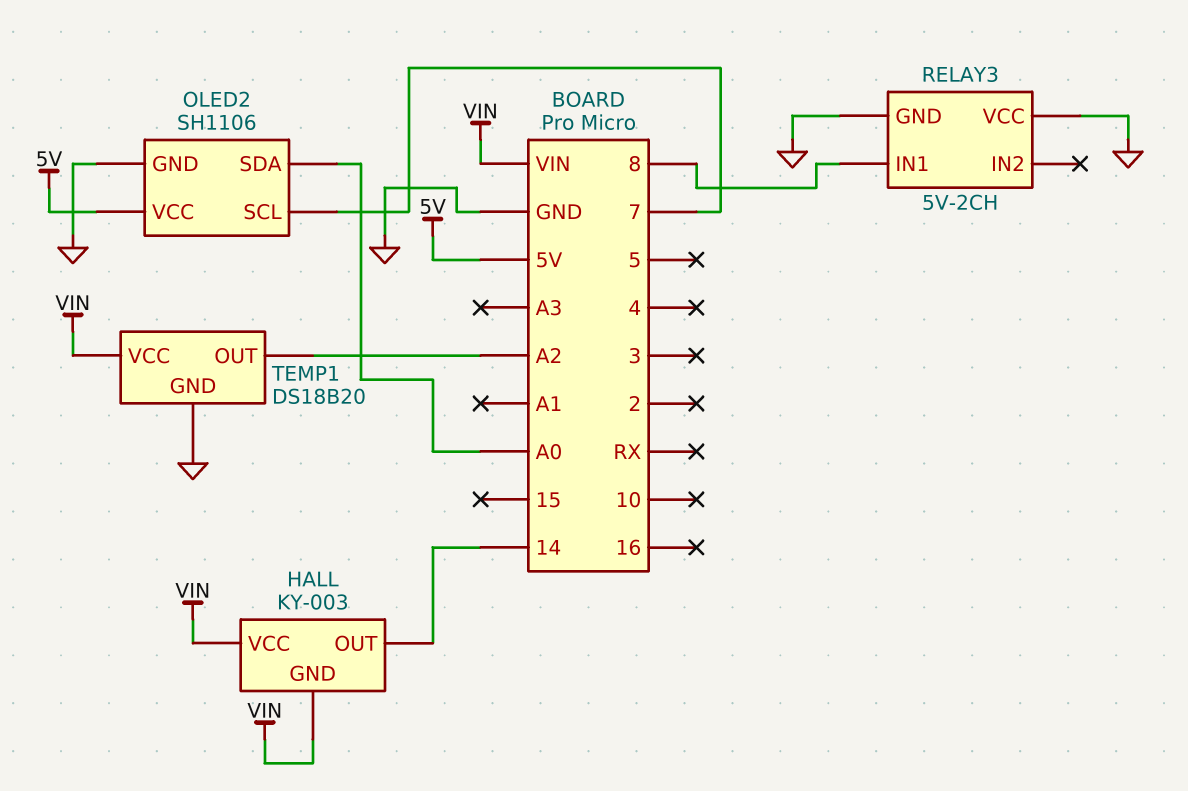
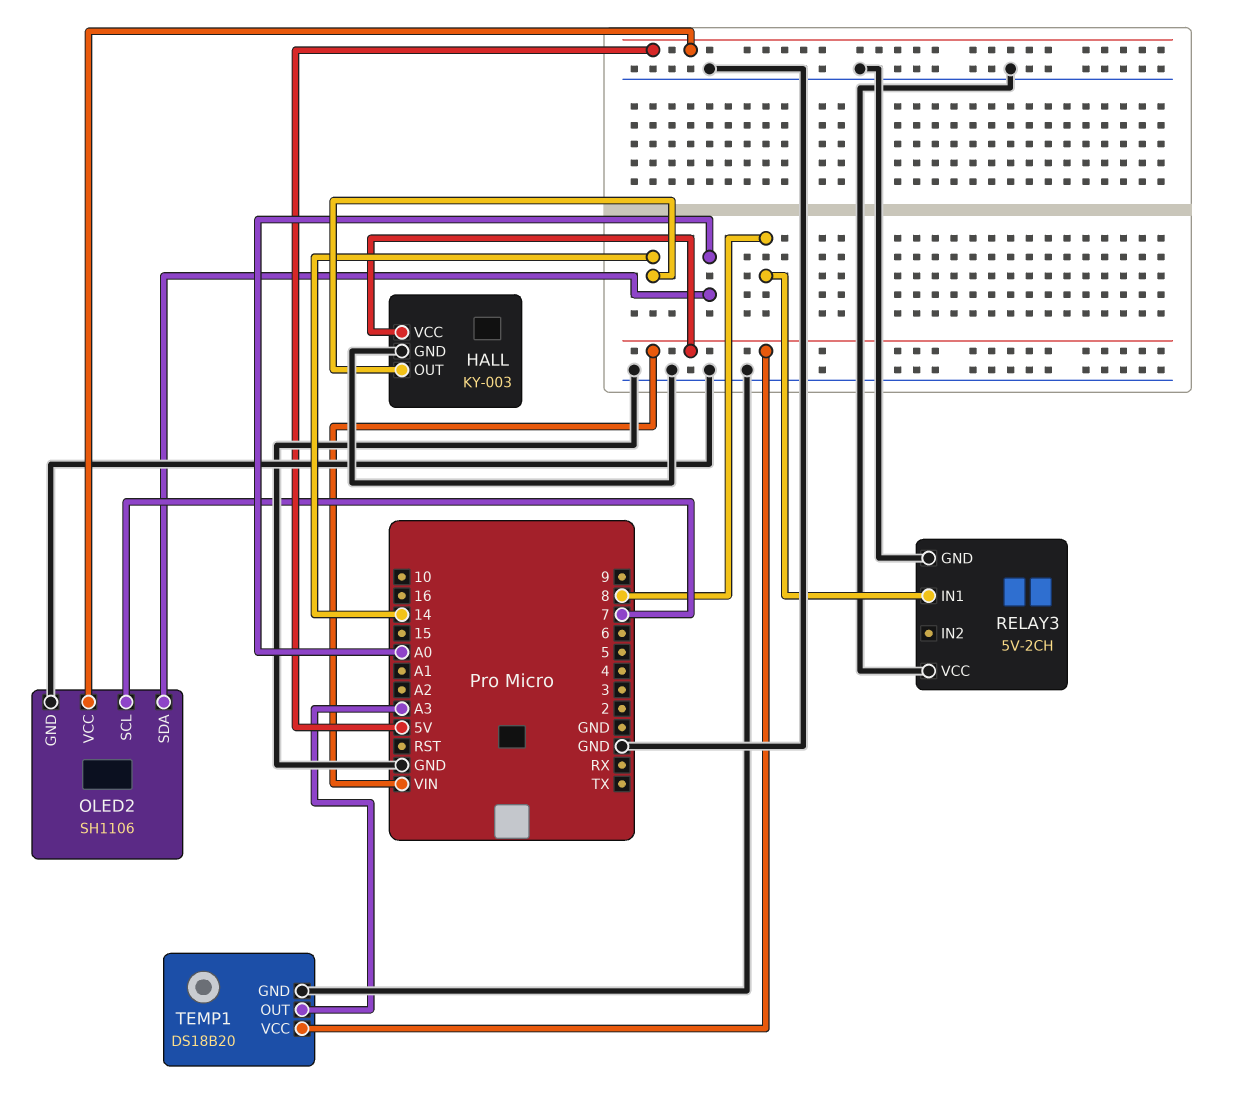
HALL pin GND: VIN -> GND
TEMP1 pin OUT: A2 -> A3

